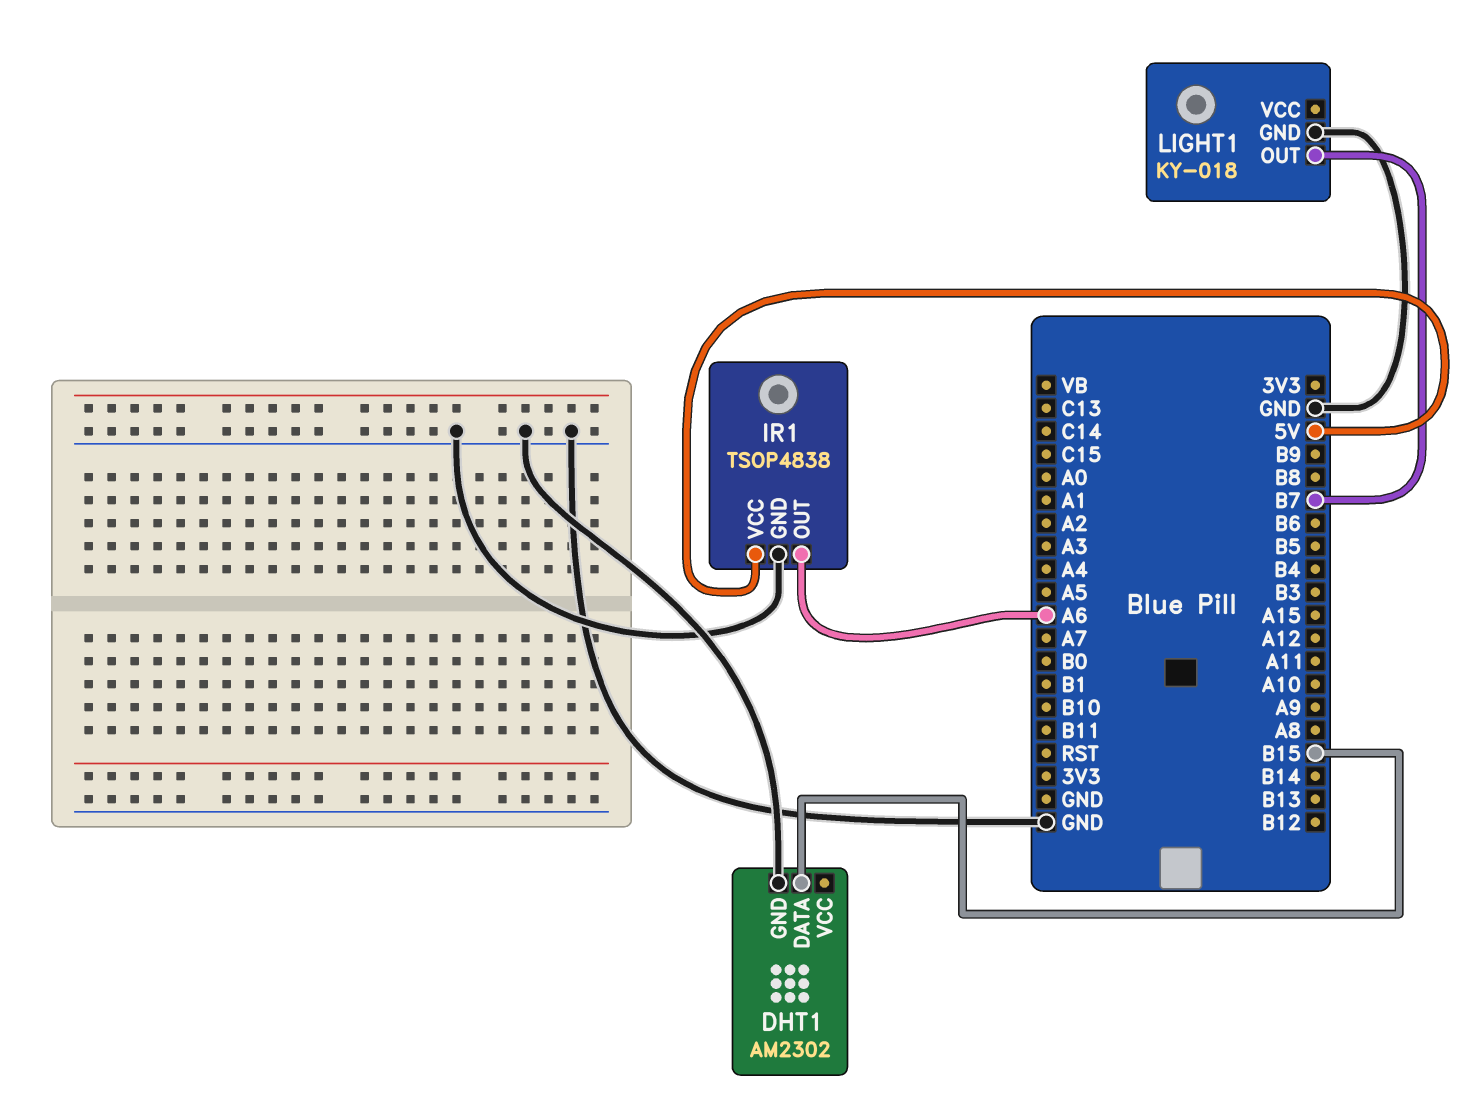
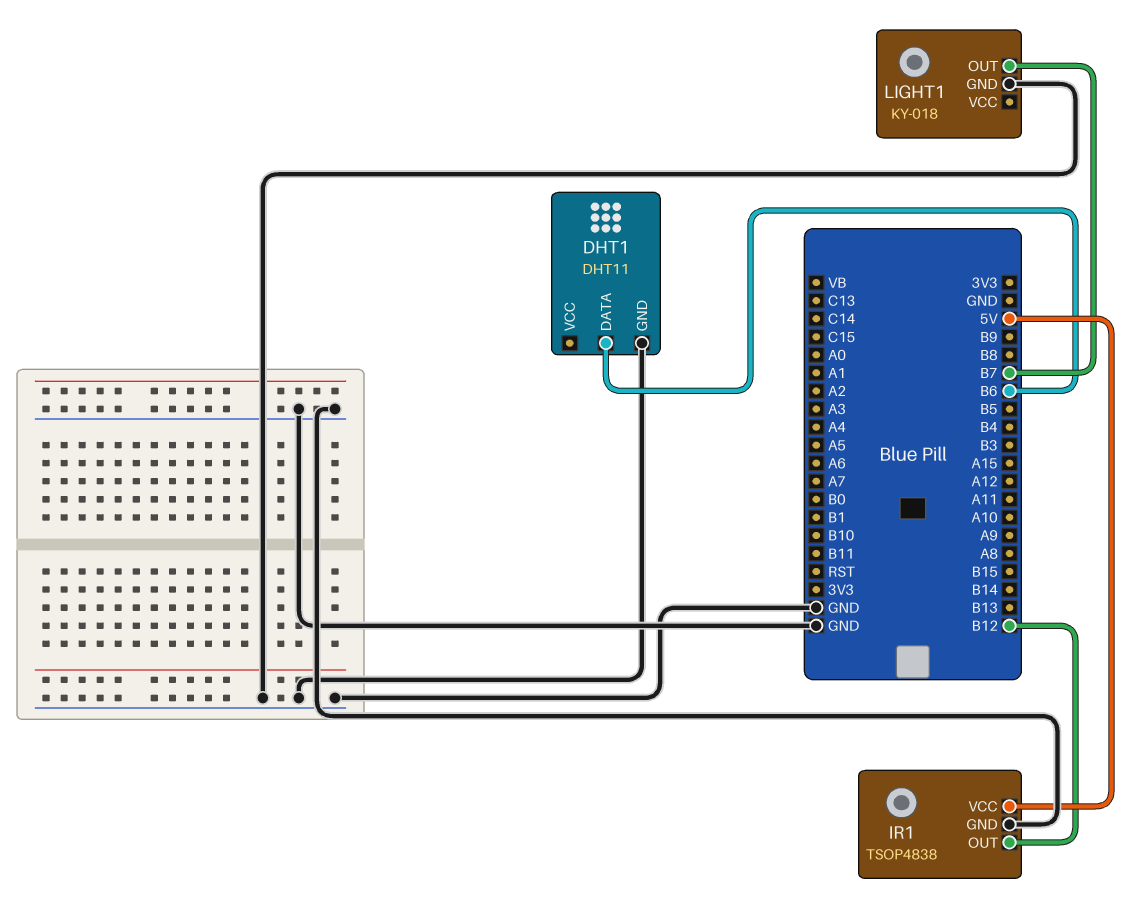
DHT1: AM2302 -> DHT11
DHT1 pin DATA: B15 -> B6
IR1 pin OUT: A6 -> B12

